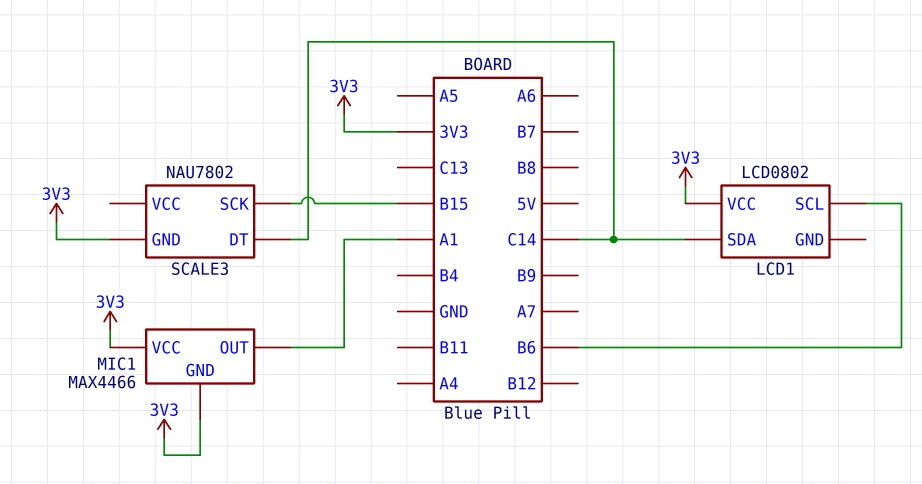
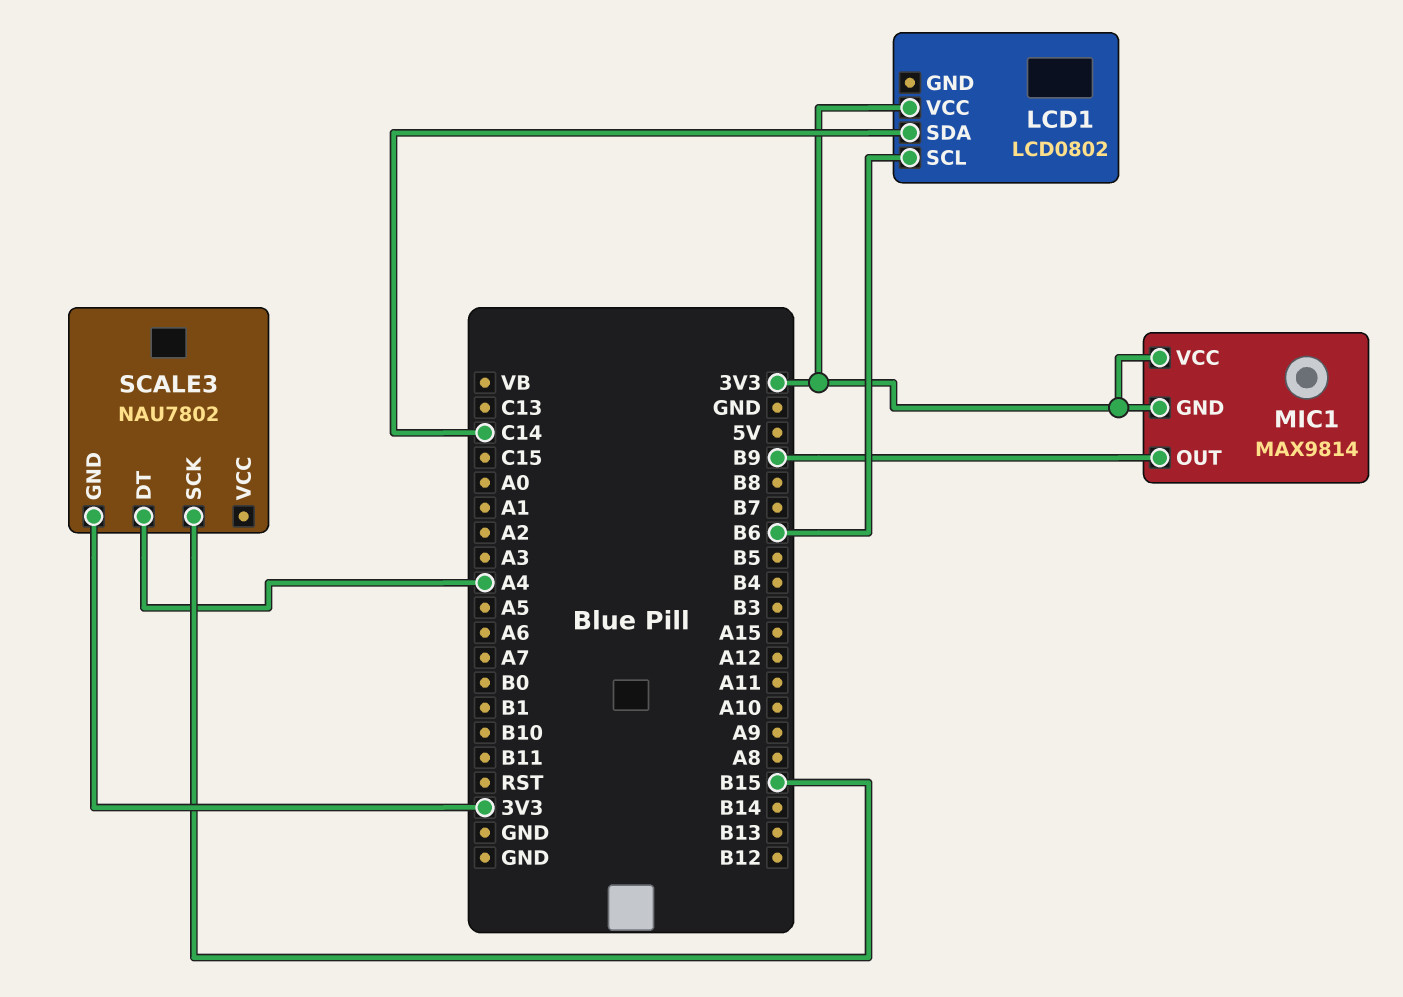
MIC1: MAX4466 -> MAX9814
MIC1 pin OUT: A1 -> B9
SCALE3 pin DT: C14 -> A4

